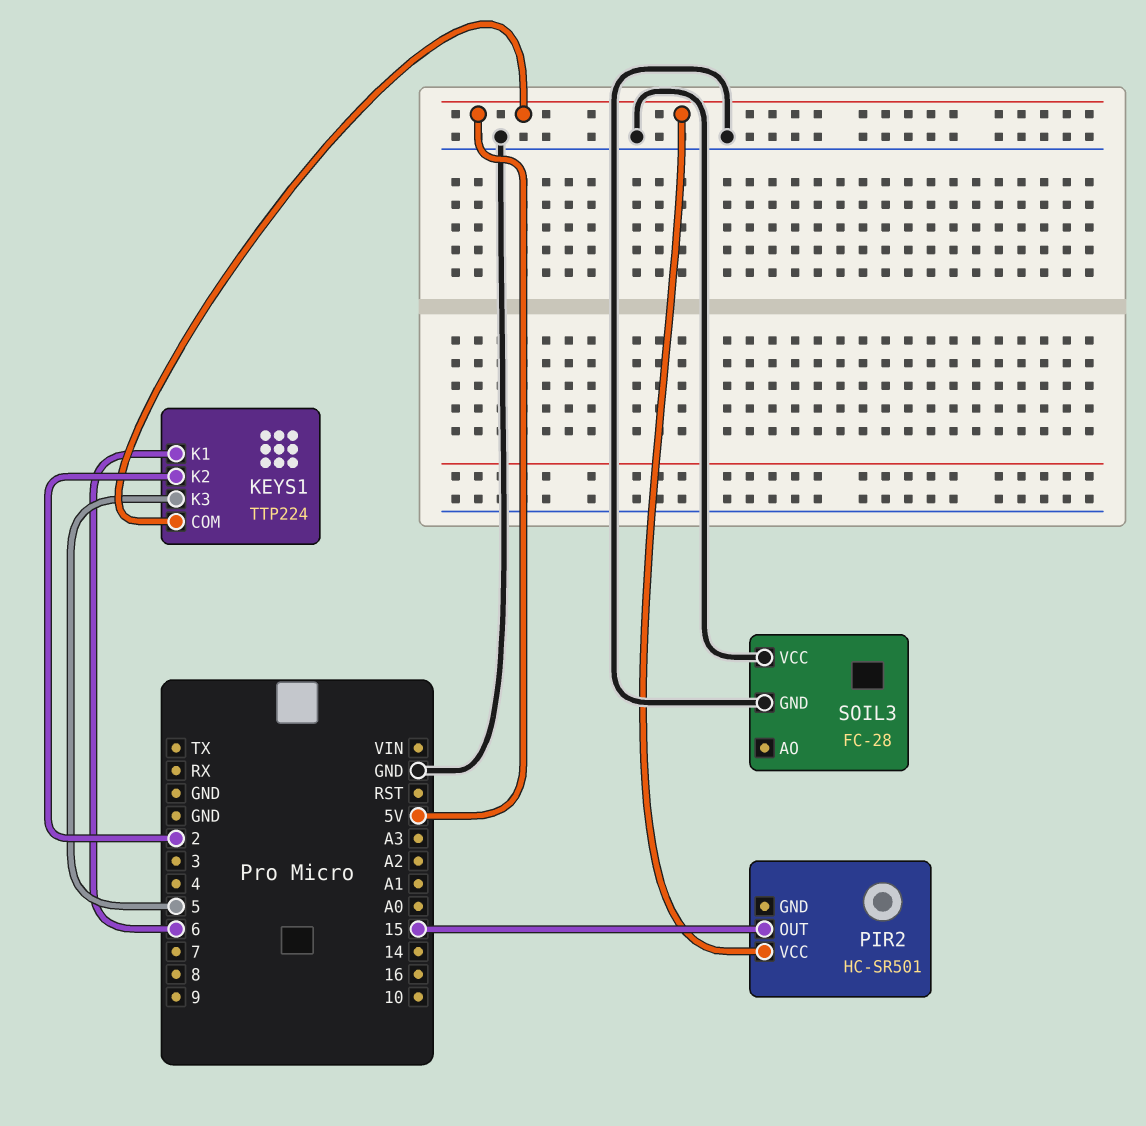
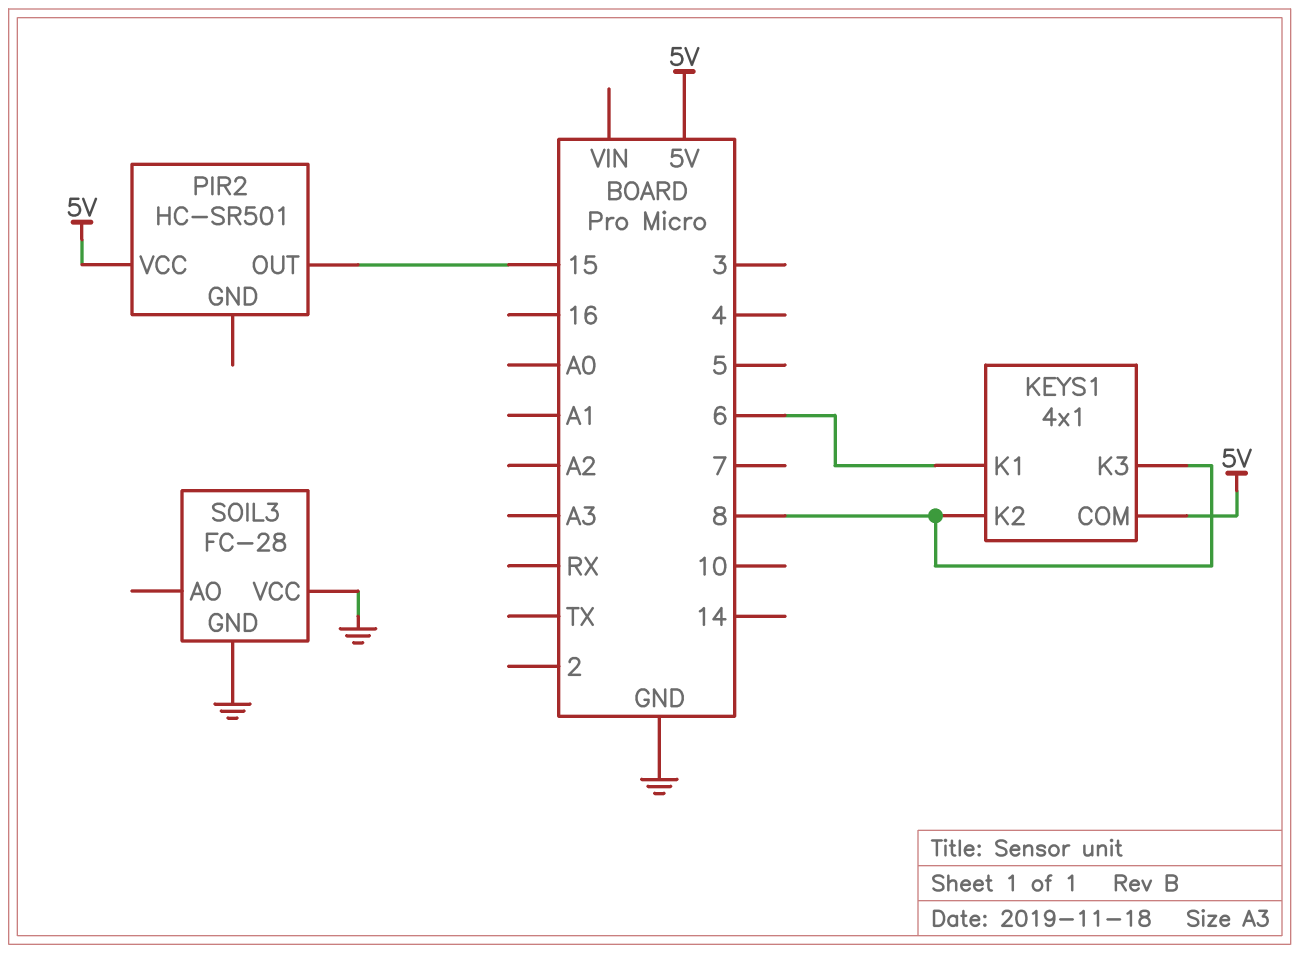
KEYS1: TTP224 -> 4x1
KEYS1 pin K2: 2 -> 8
KEYS1 pin K3: 5 -> 8

